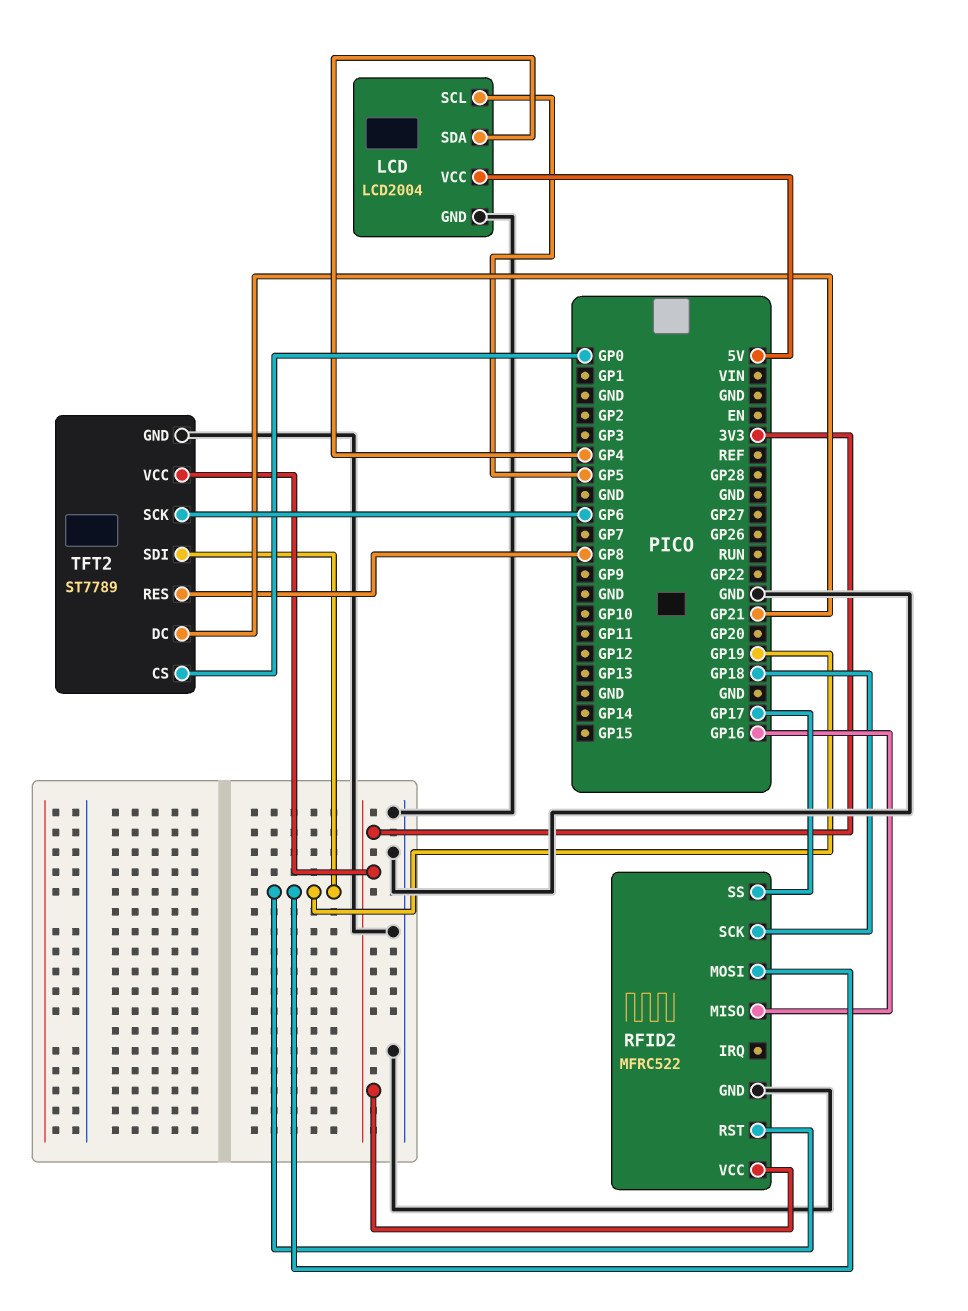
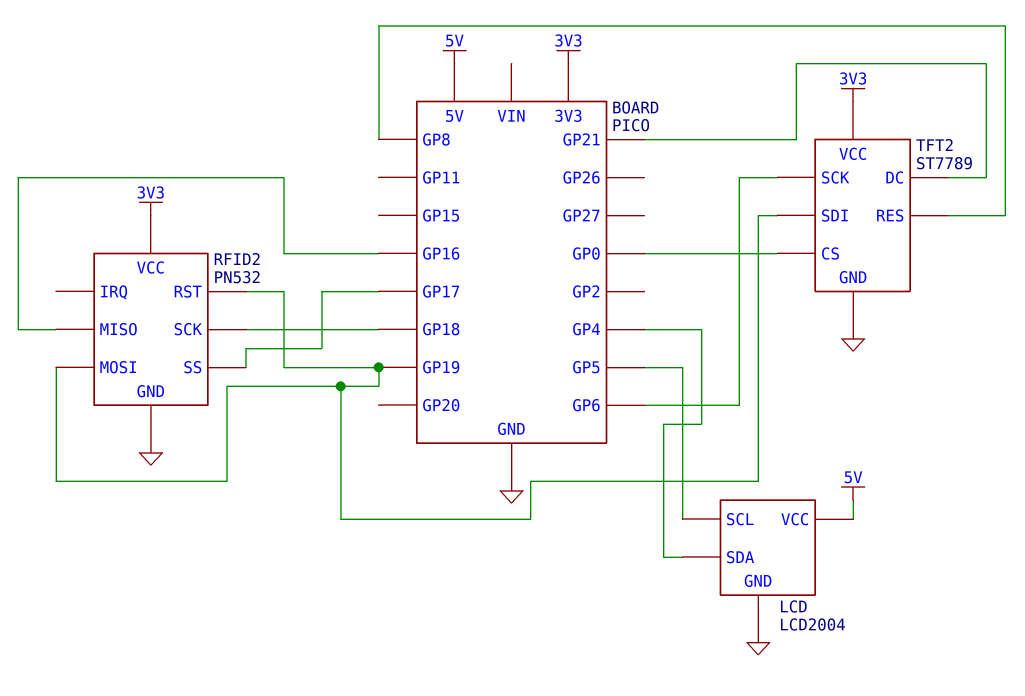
RFID2: MFRC522 -> PN532

